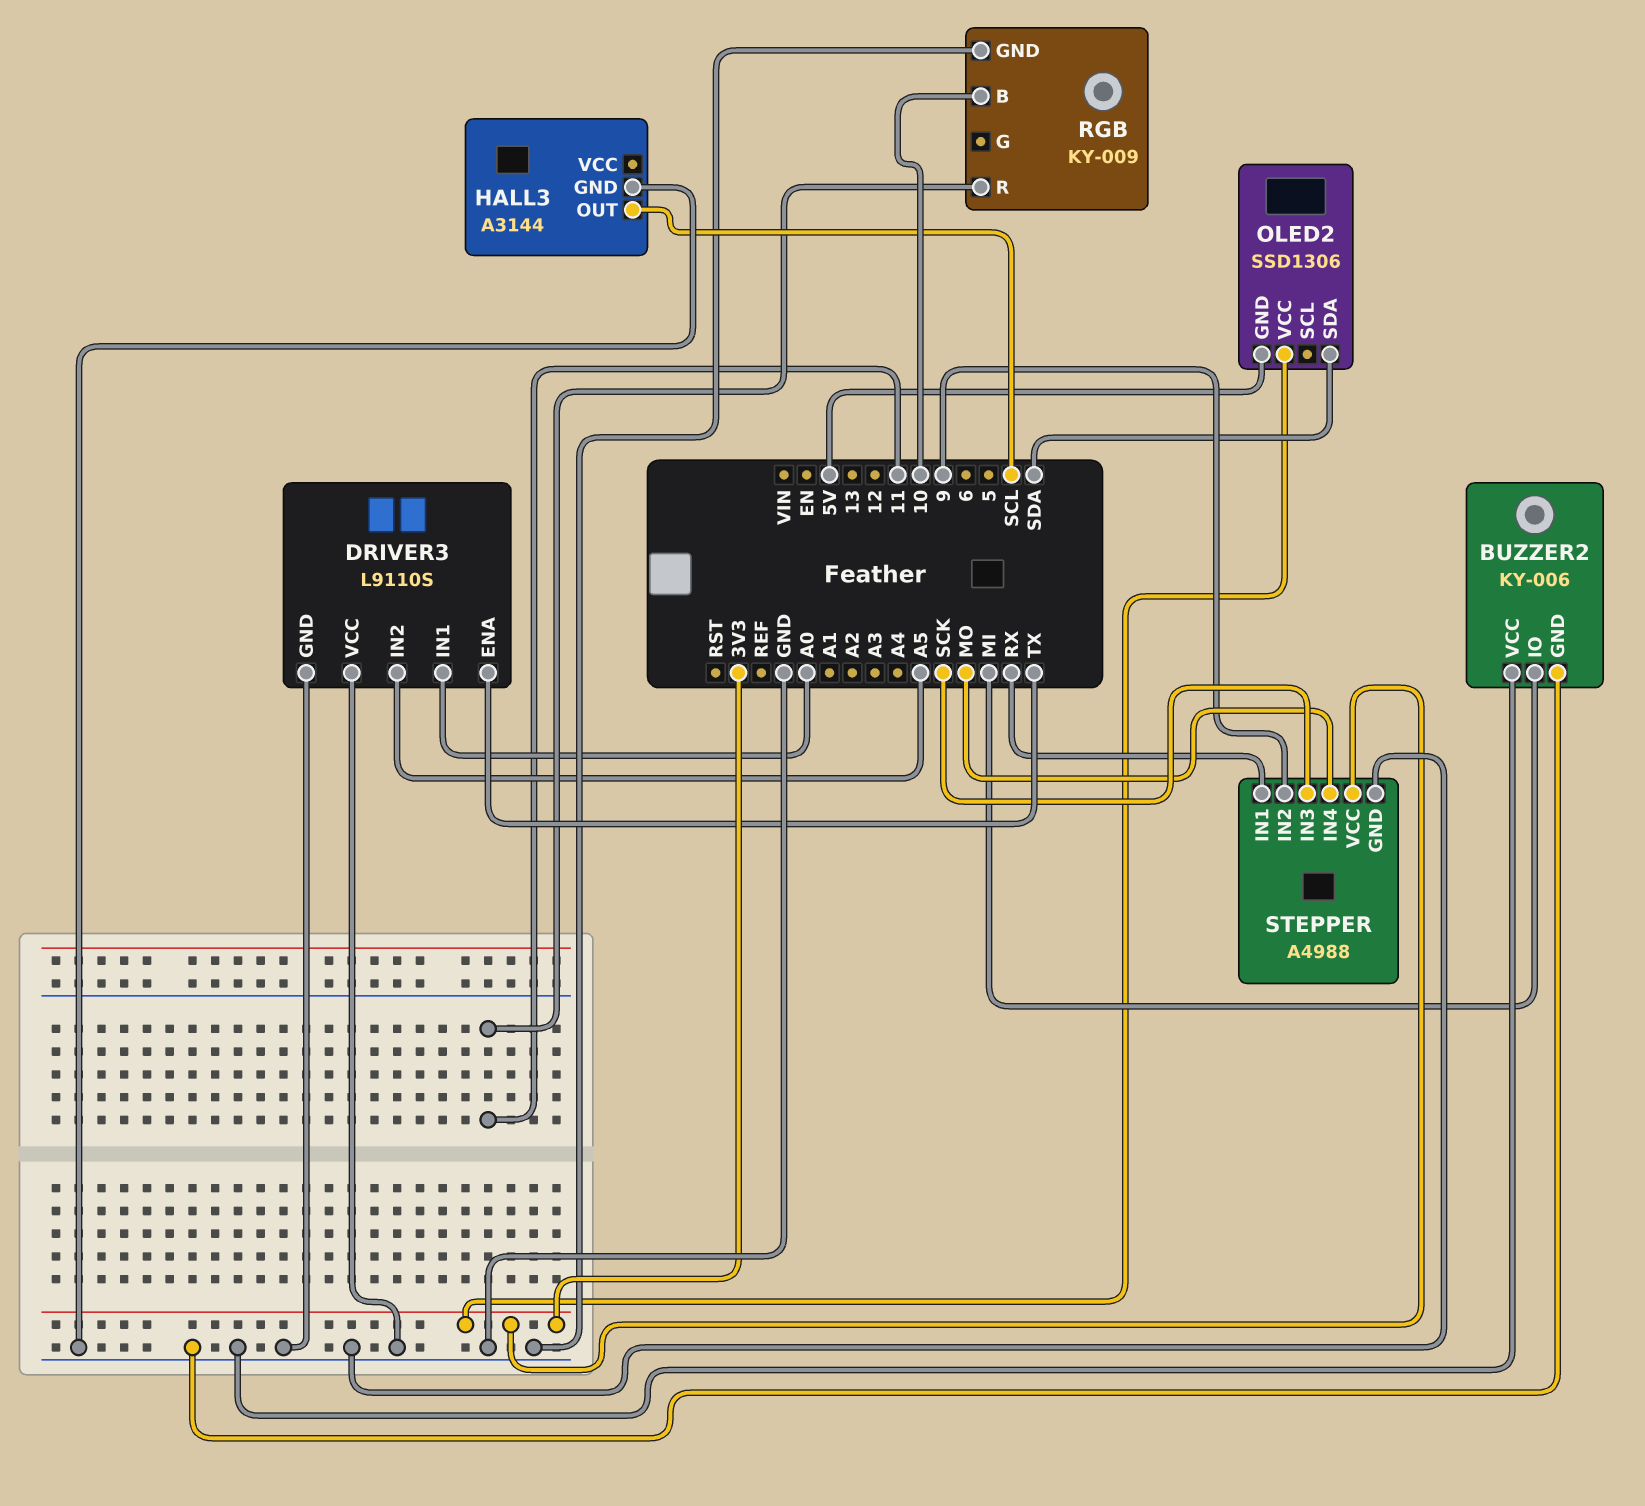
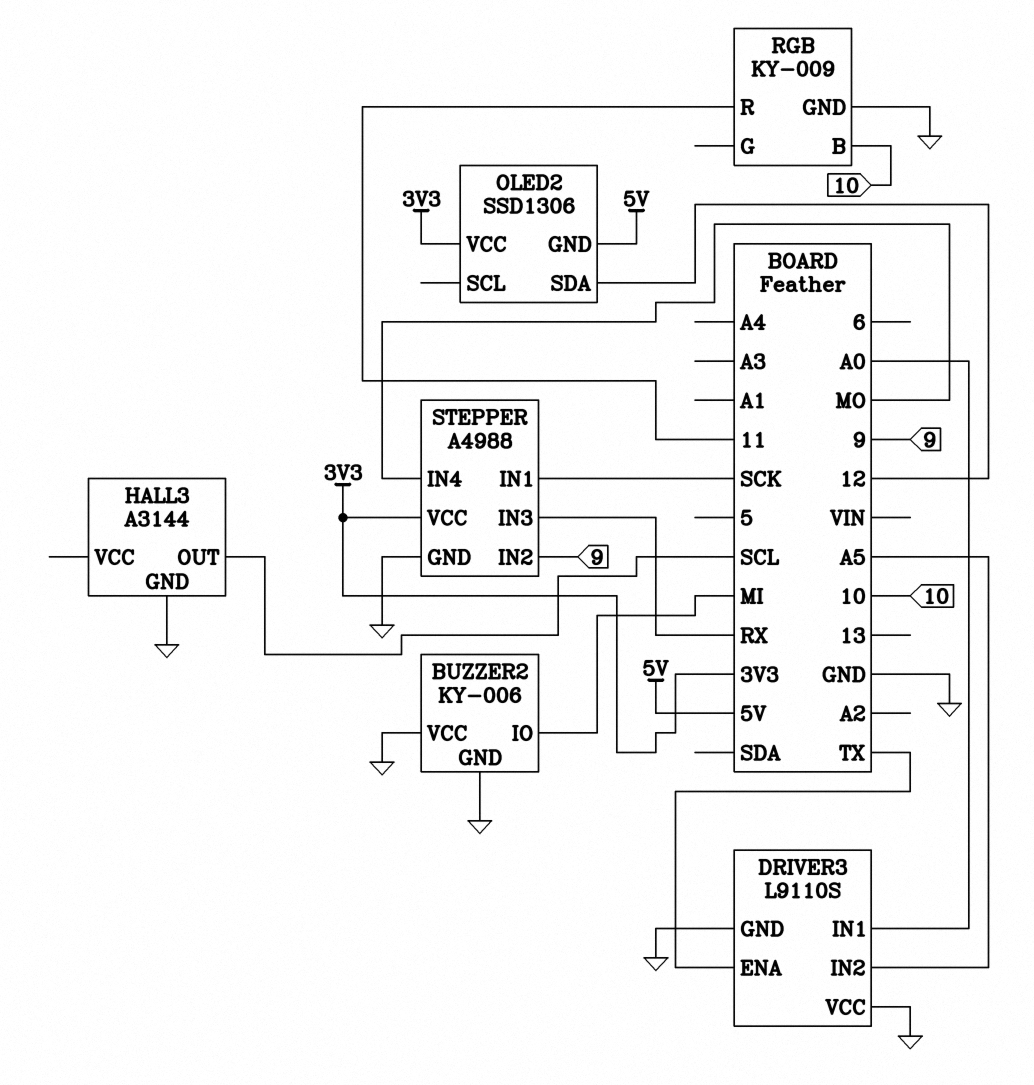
OLED2 pin SDA: SDA -> 12
STEPPER pin IN1: RX -> SCK
STEPPER pin IN3: SCK -> RX

